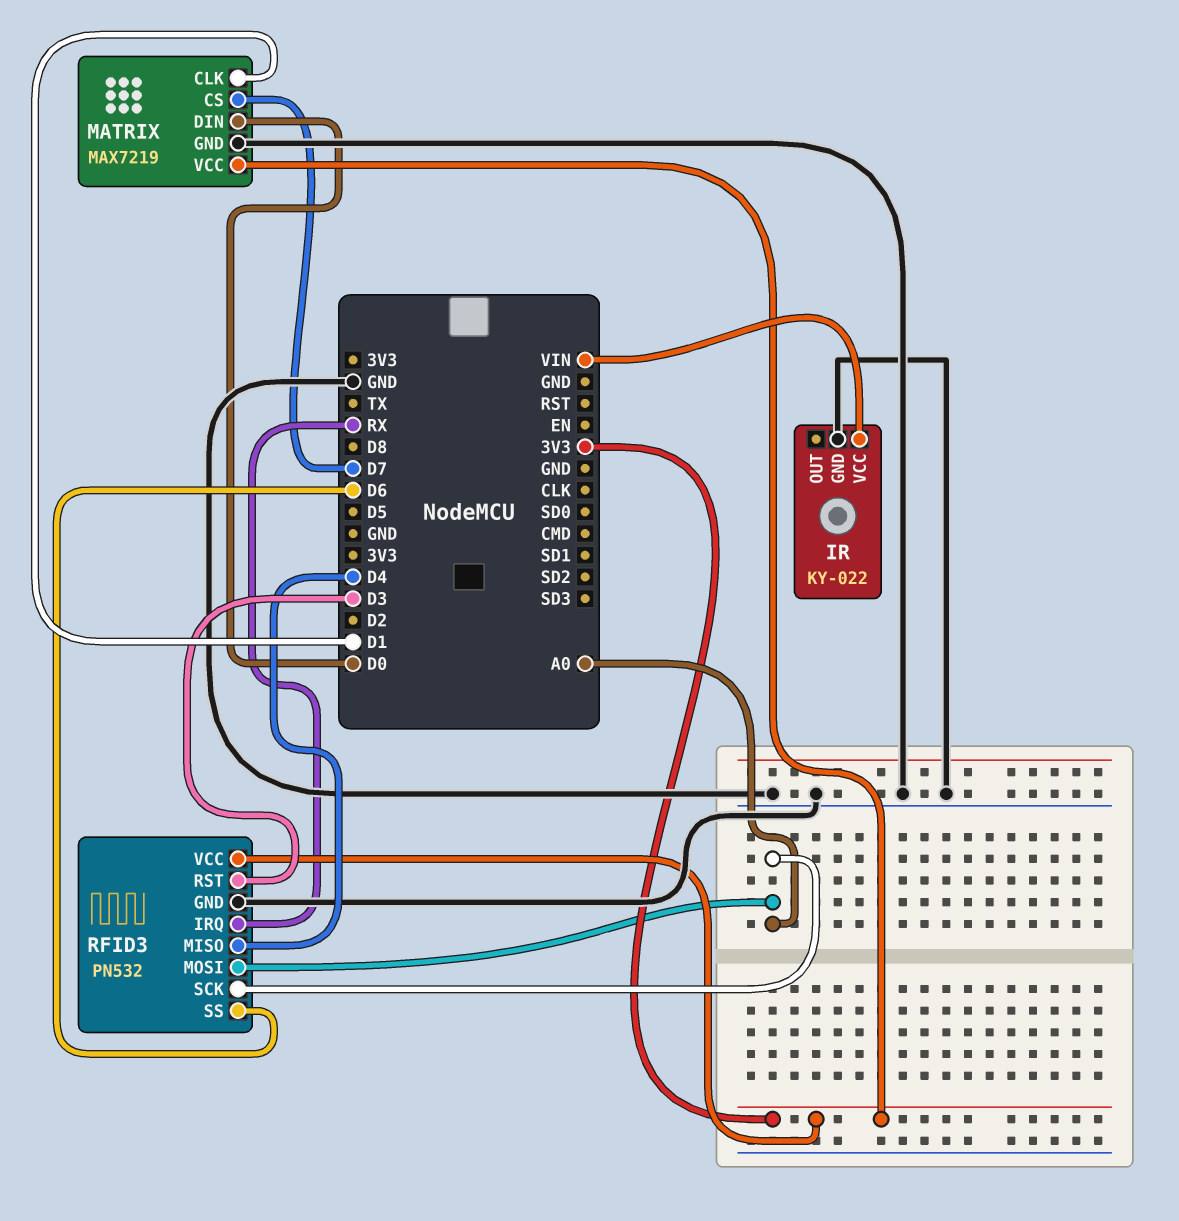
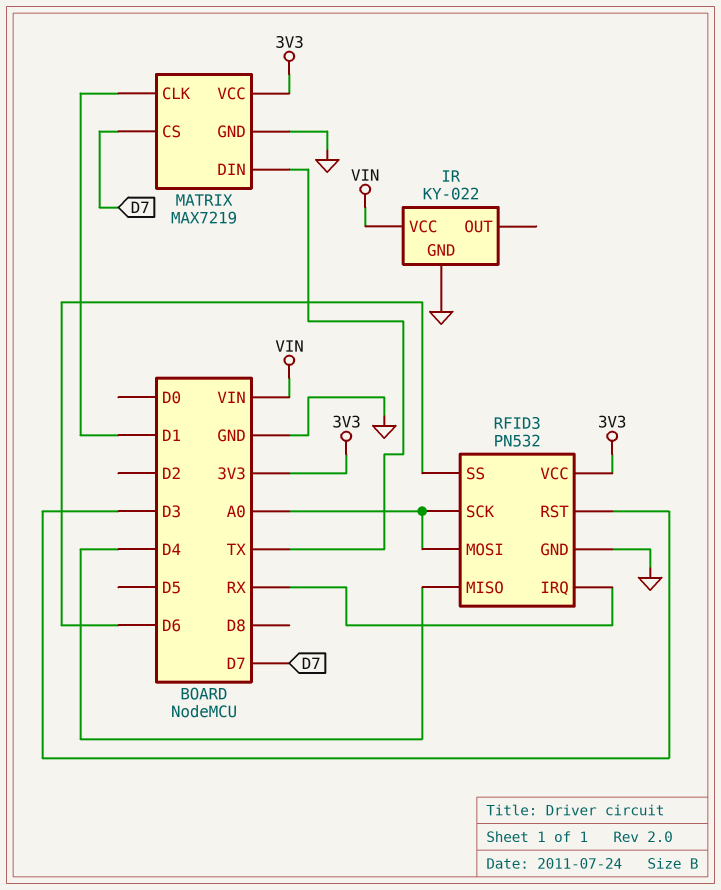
MATRIX pin DIN: D0 -> TX

